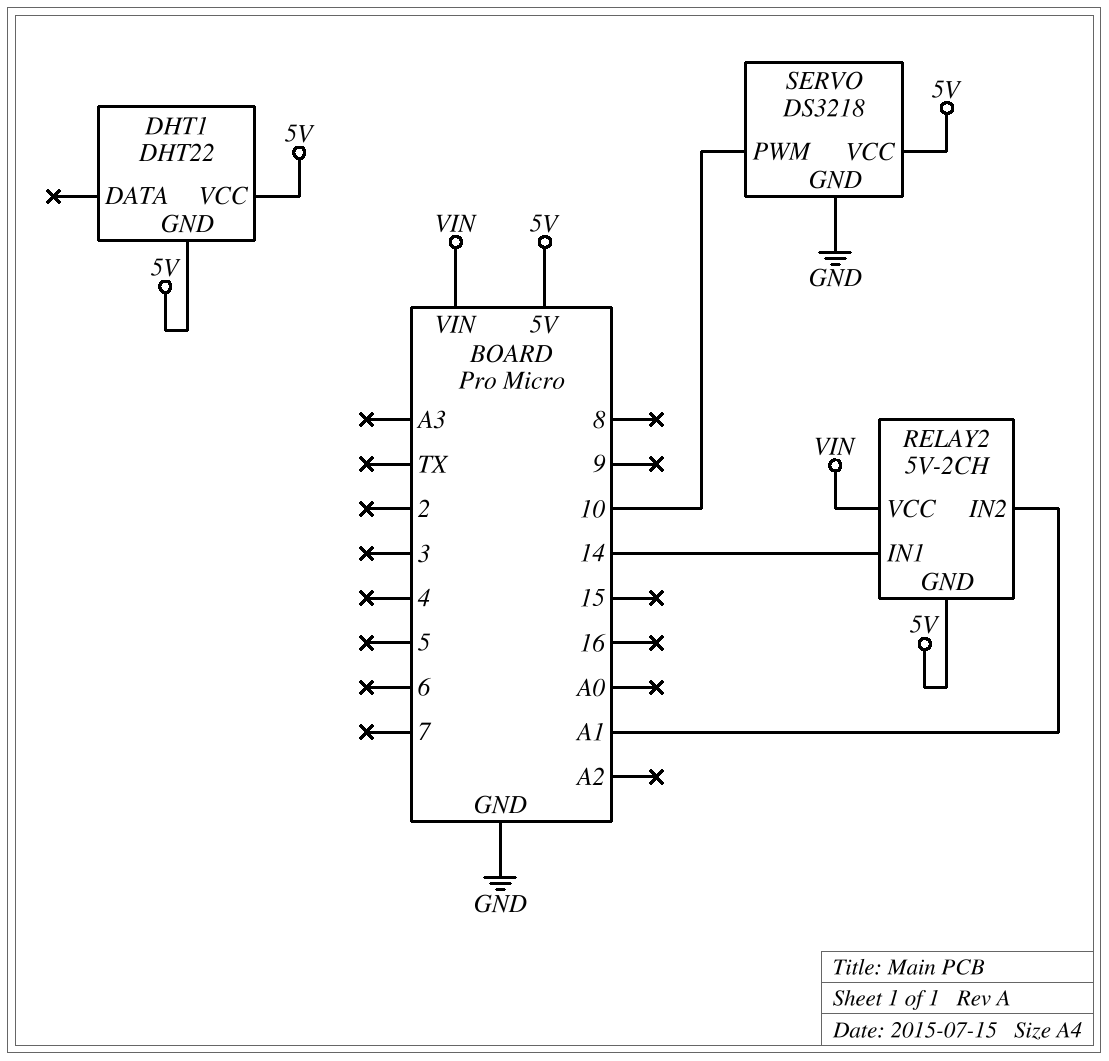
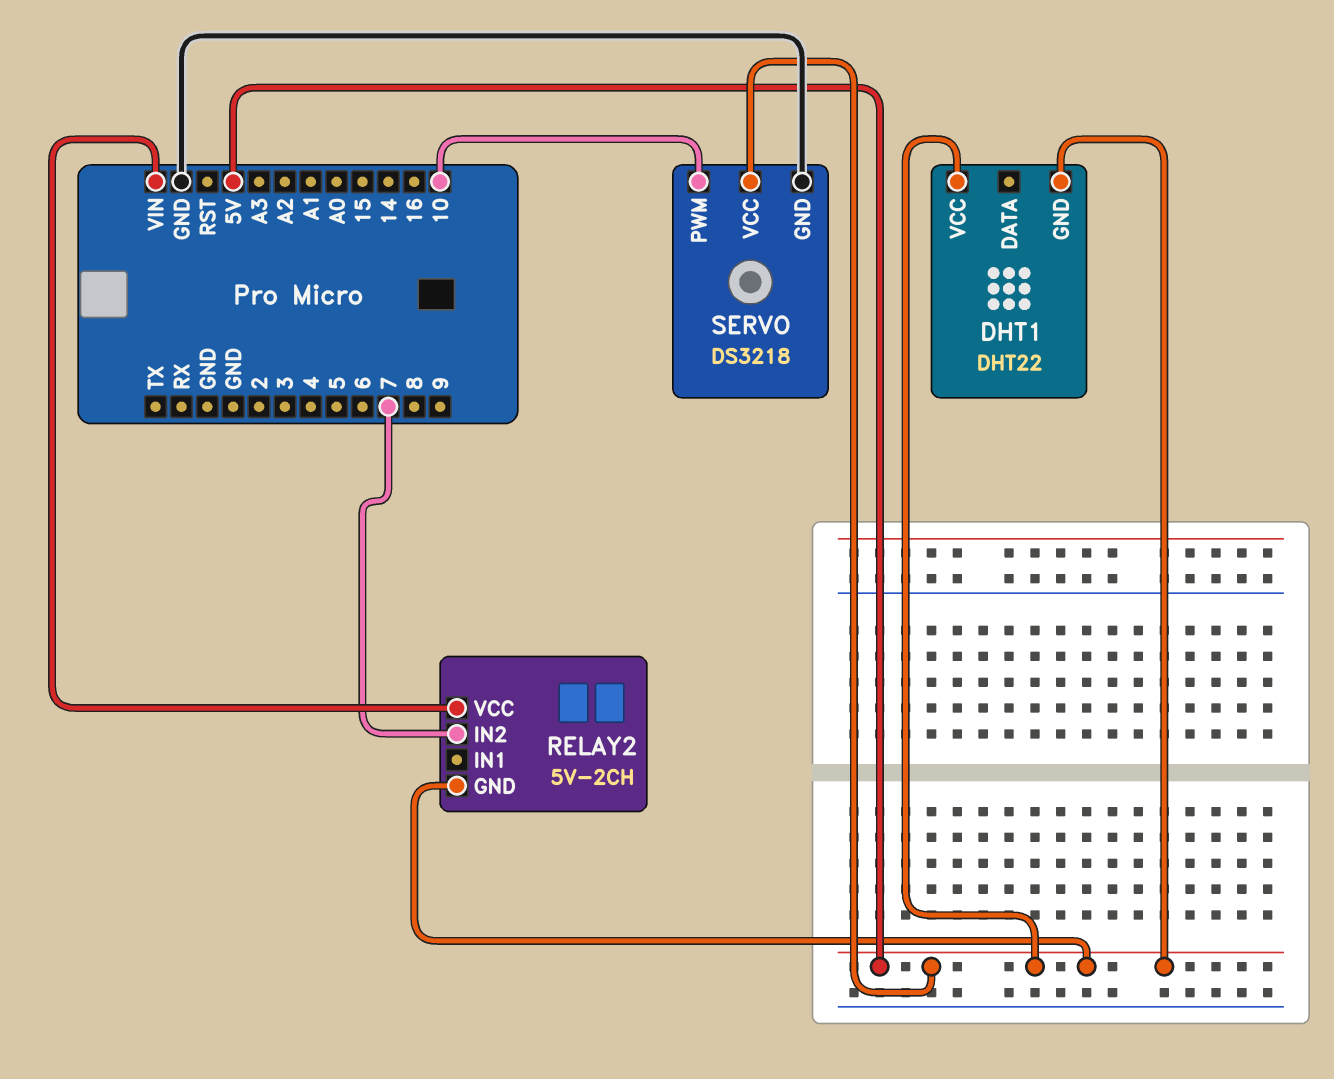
RELAY2 pin IN1: 14 -> none
RELAY2 pin IN2: A1 -> 7

